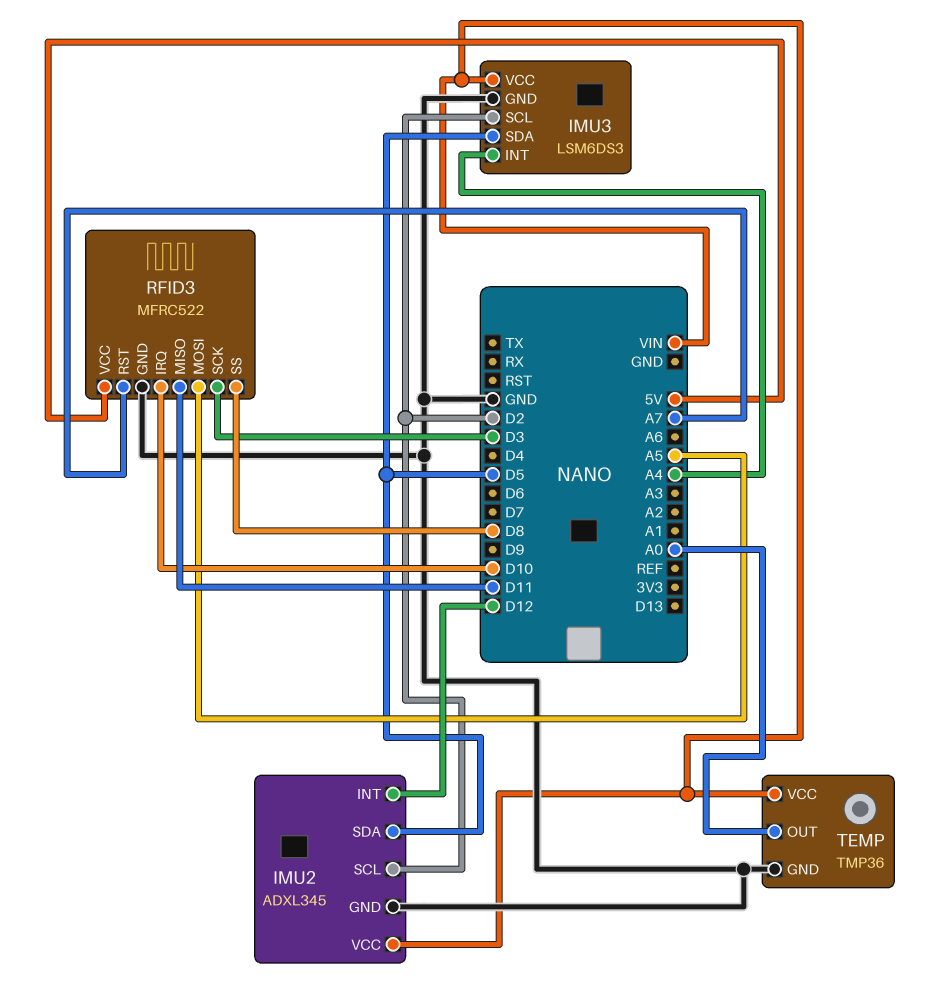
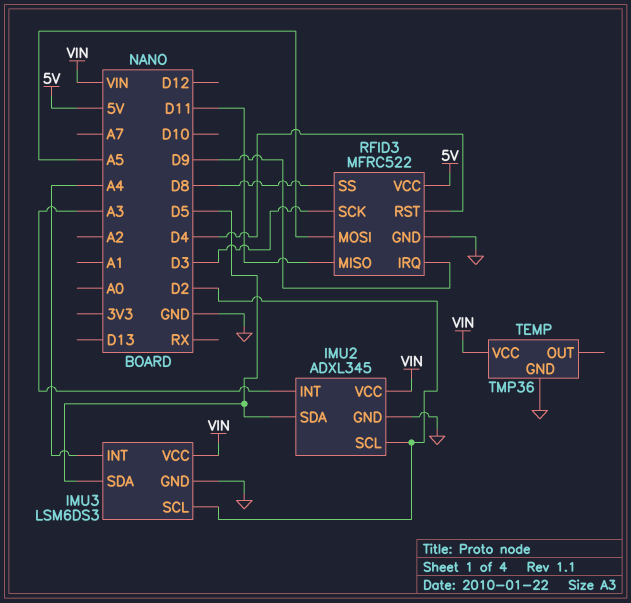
IMU2 pin INT: D12 -> A3
RFID3 pin IRQ: D10 -> D9
RFID3 pin RST: A7 -> D4
TEMP pin OUT: A0 -> none

